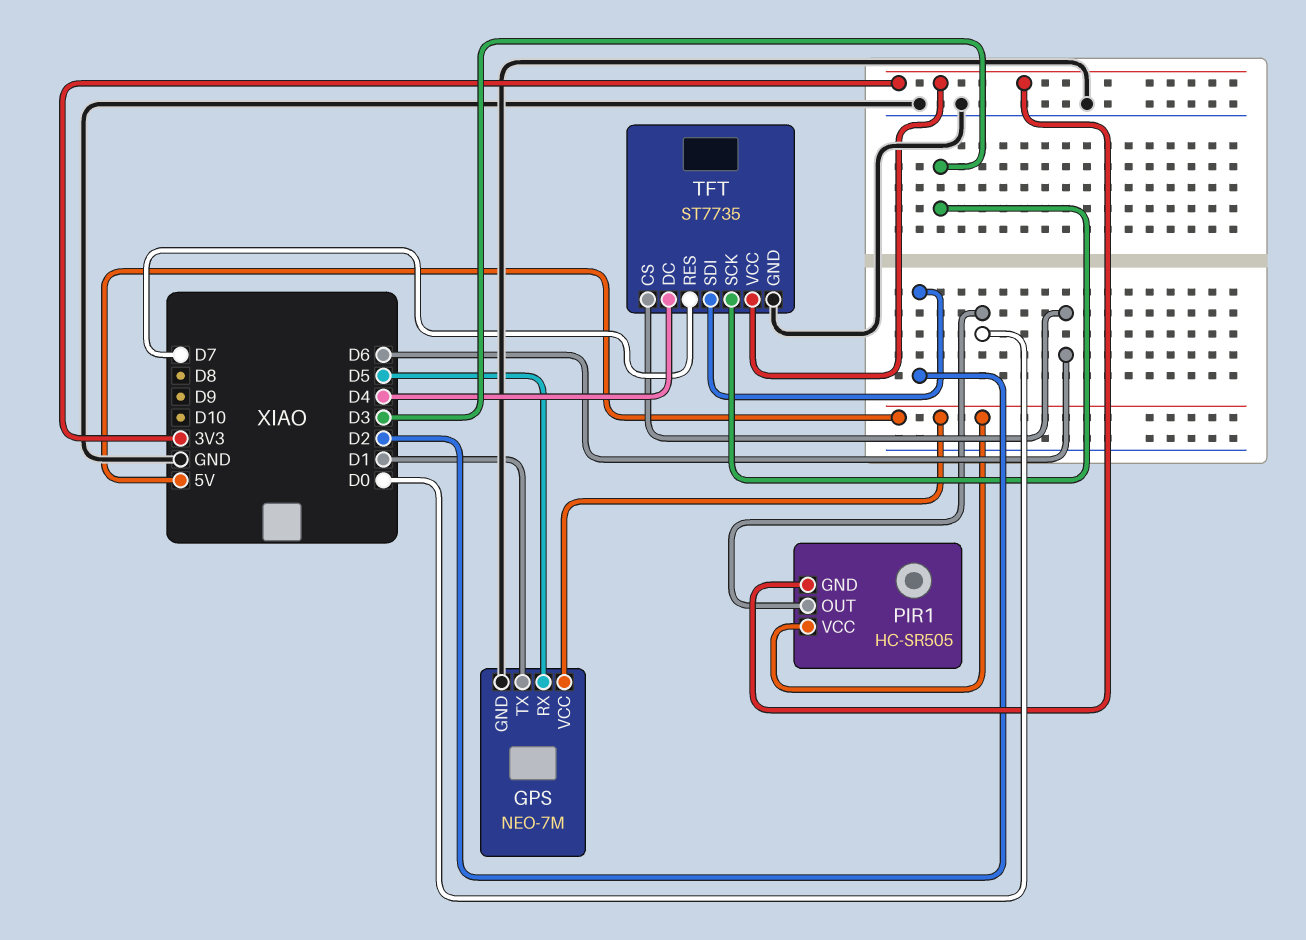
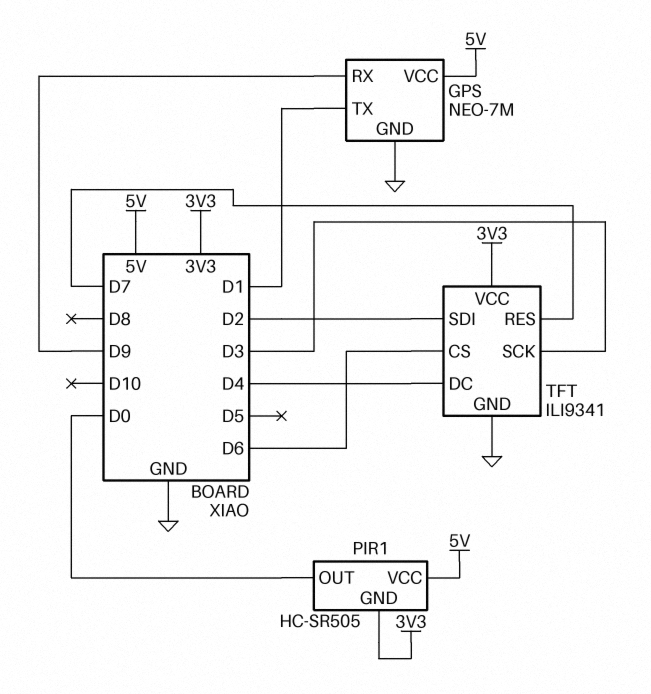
GPS pin RX: D5 -> D9
TFT: ST7735 -> ILI9341

